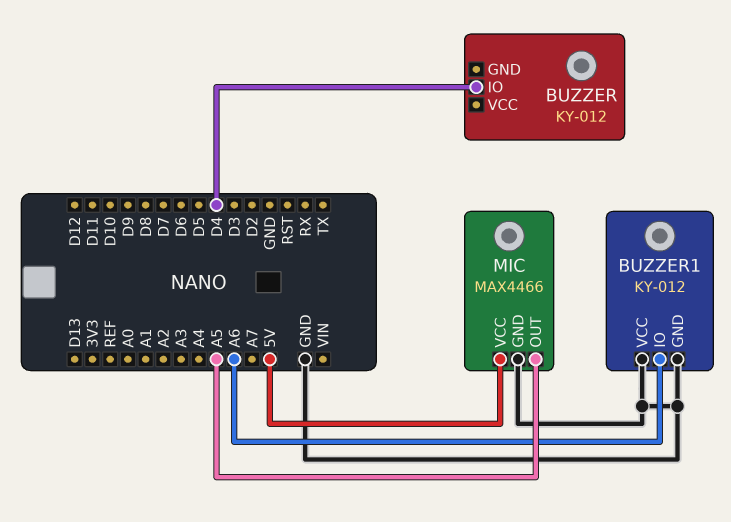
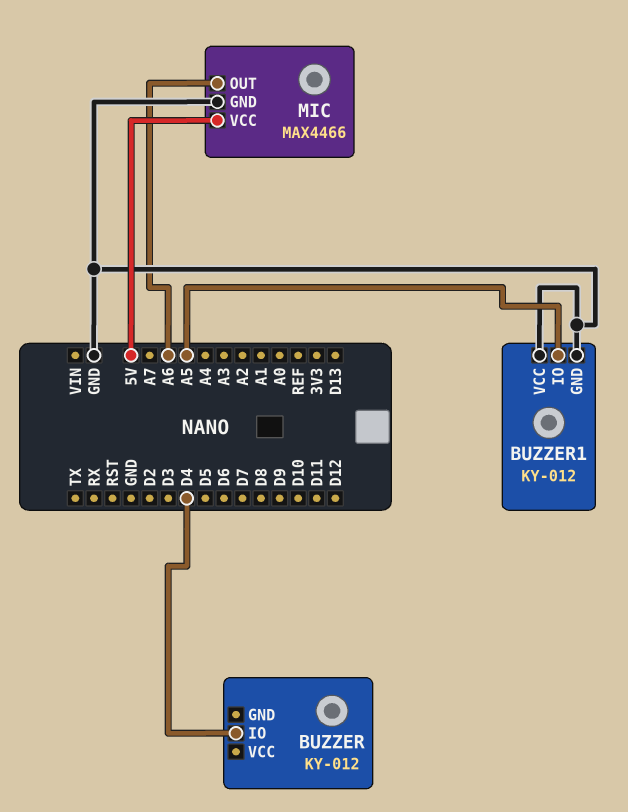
BUZZER1 pin IO: A6 -> A5
MIC pin OUT: A5 -> A6

